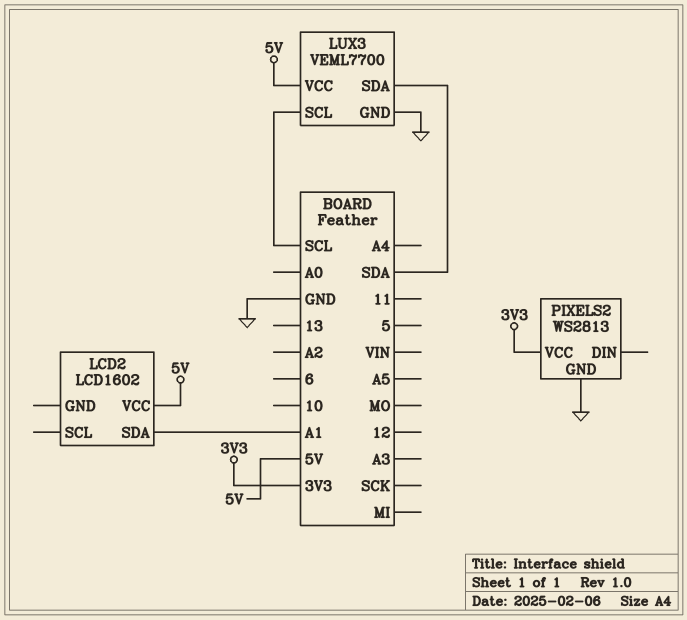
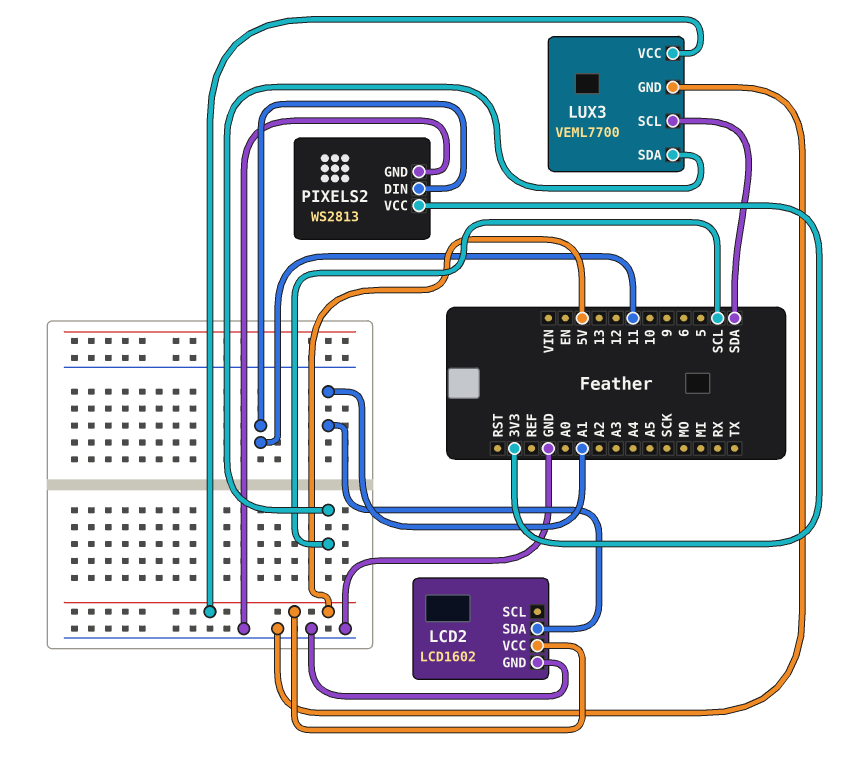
LCD2 pin GND: none -> GND
LUX3 pin SCL: SCL -> SDA
LUX3 pin SDA: SDA -> SCL
PIXELS2 pin DIN: none -> 11

